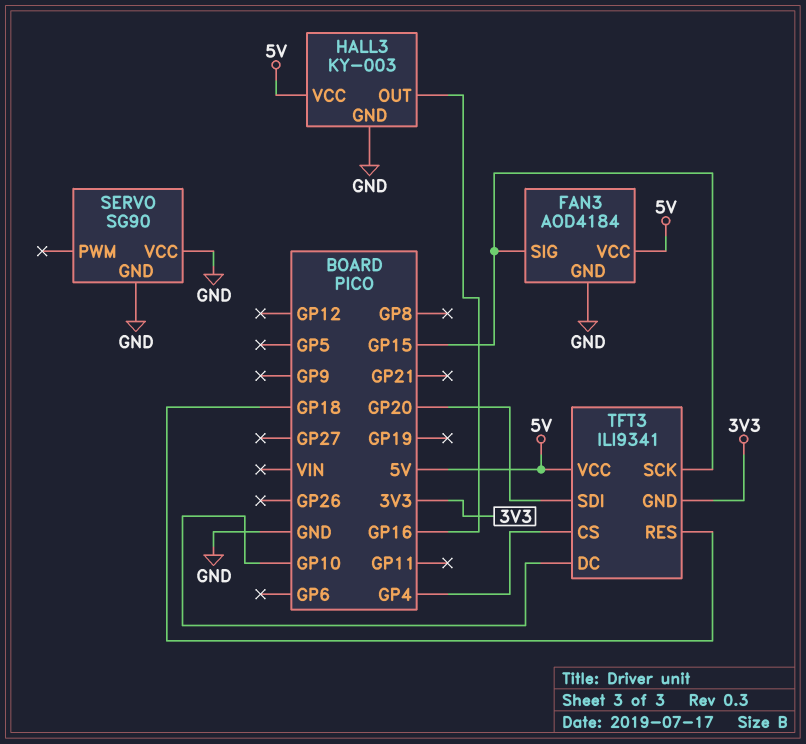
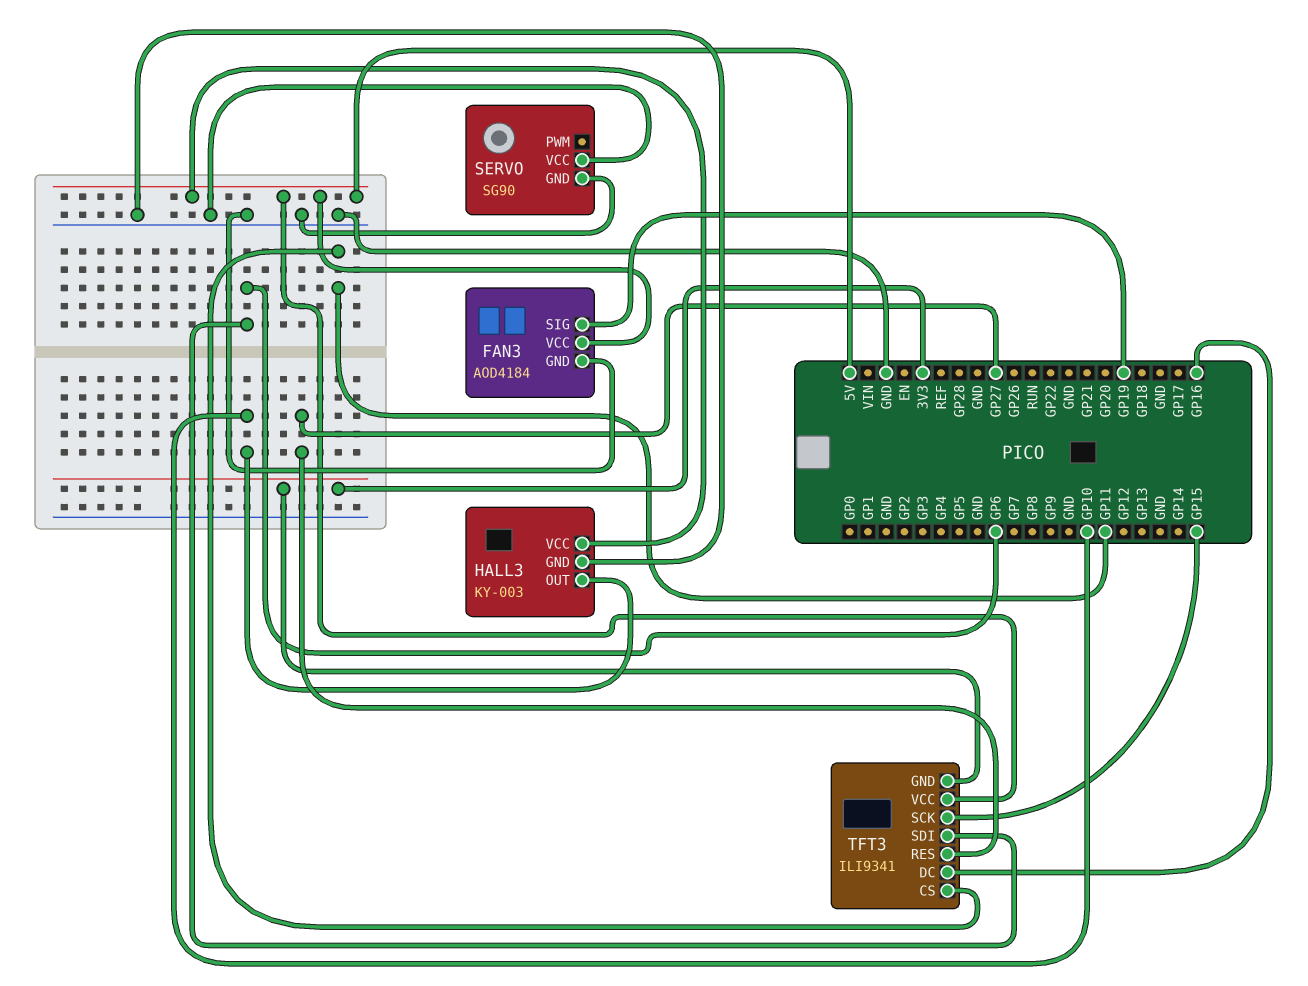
FAN3 pin SIG: GP15 -> GP19
HALL3 pin OUT: GP16 -> GP10
TFT3 pin CS: GP4 -> GP11
TFT3 pin DC: GP10 -> GP16
TFT3 pin RES: GP18 -> GP27
TFT3 pin SDI: GP20 -> GP6

